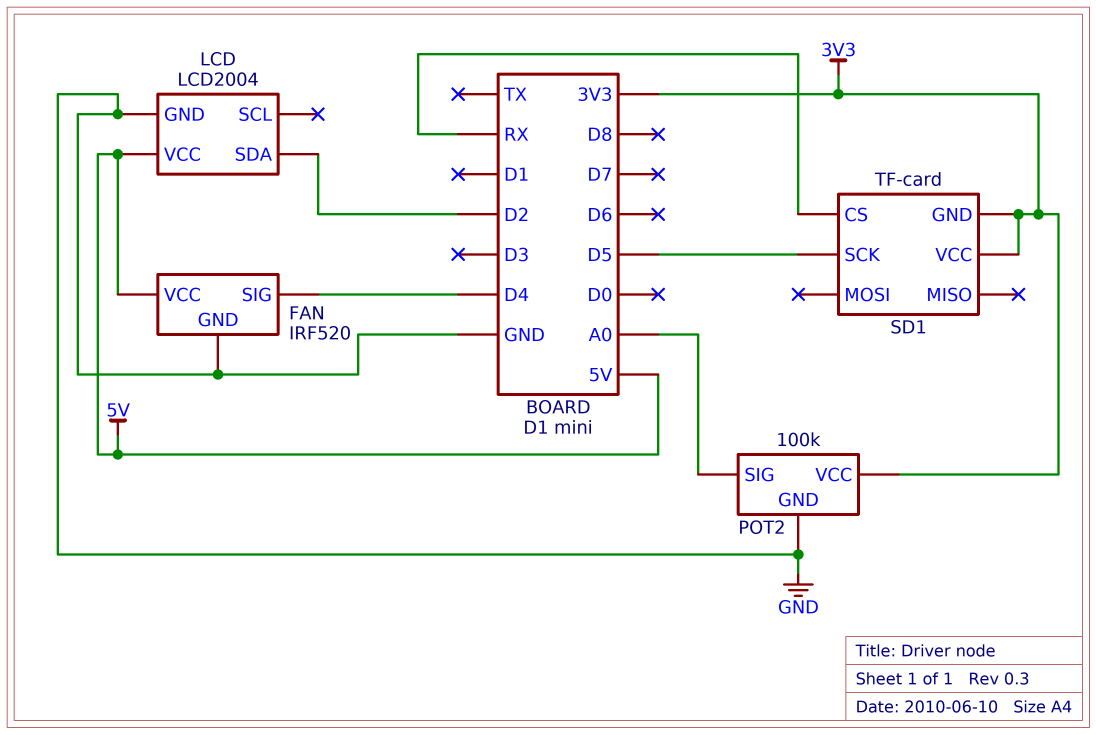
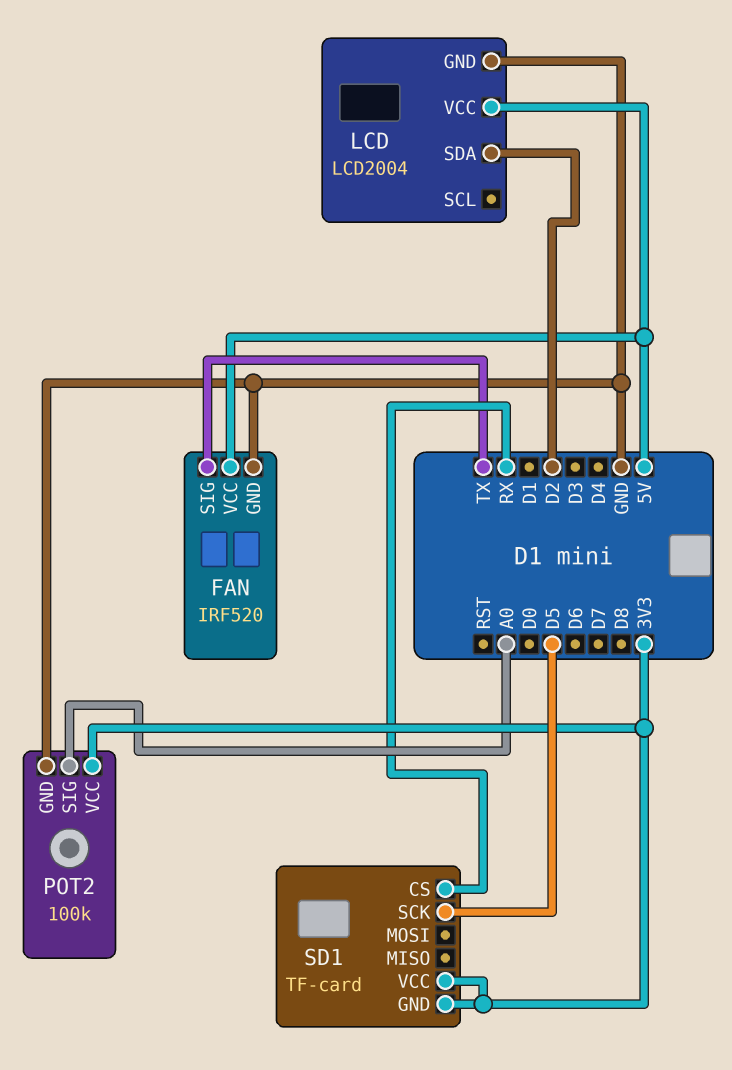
FAN pin SIG: D4 -> TX

